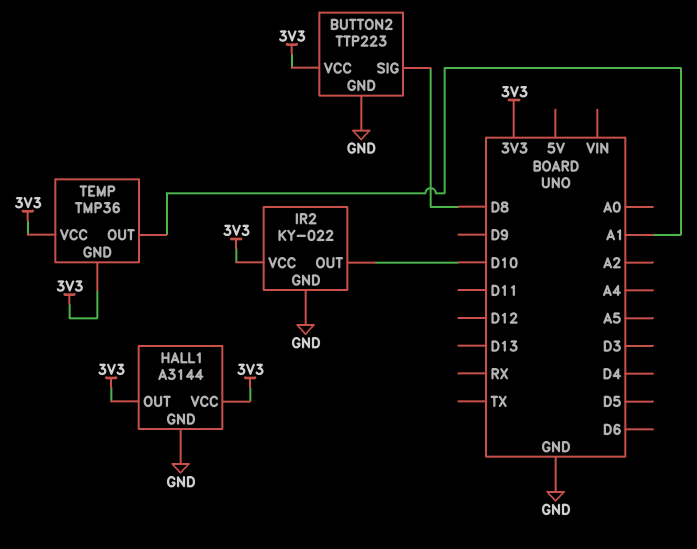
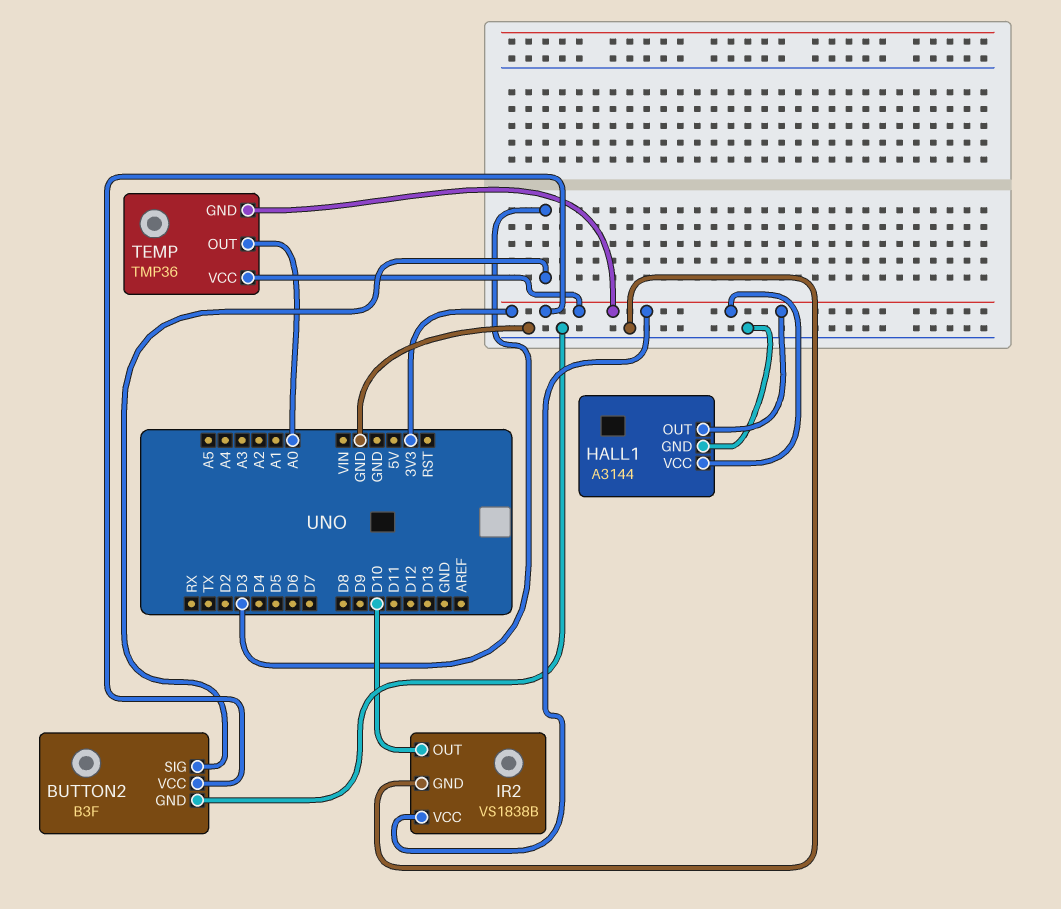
BUTTON2: TTP223 -> B3F
BUTTON2 pin SIG: D8 -> D3
IR2: KY-022 -> VS1838B
TEMP pin OUT: A1 -> A0

